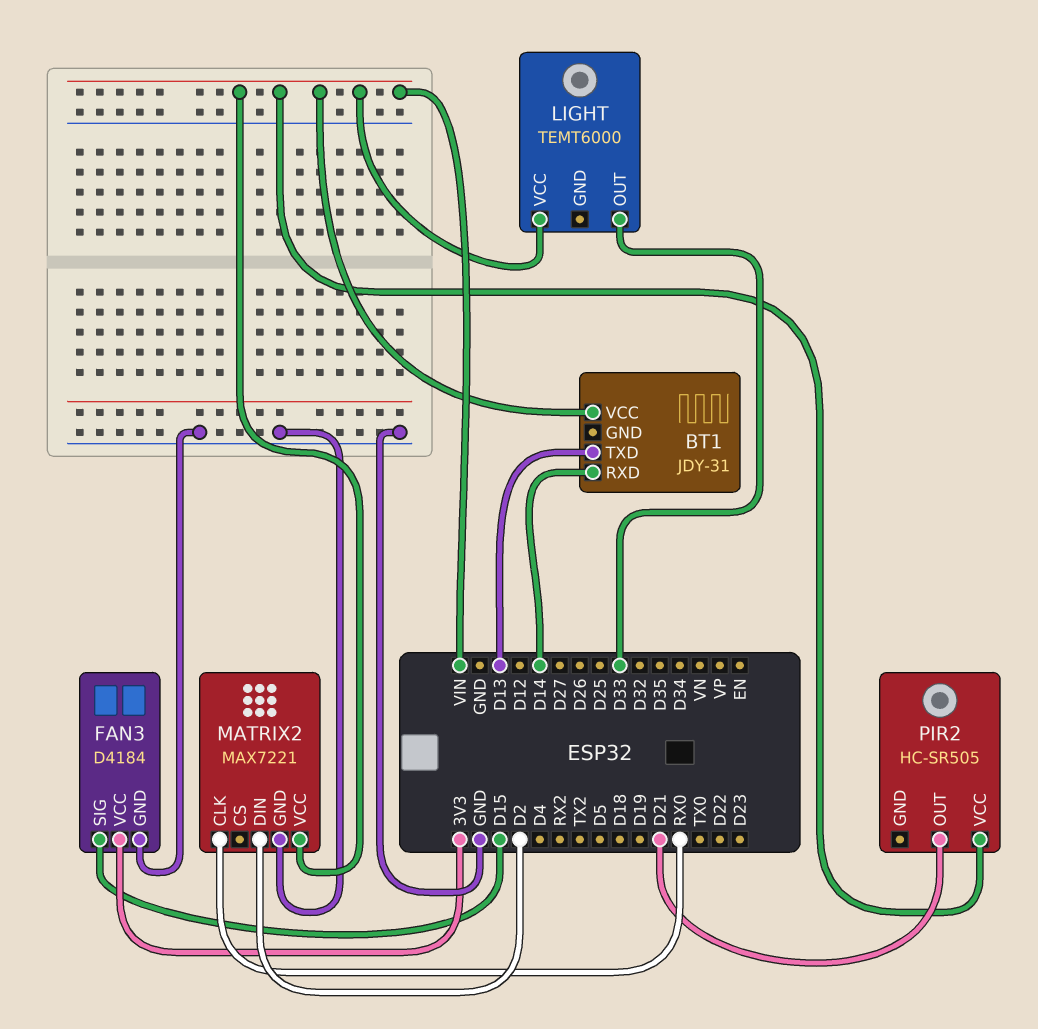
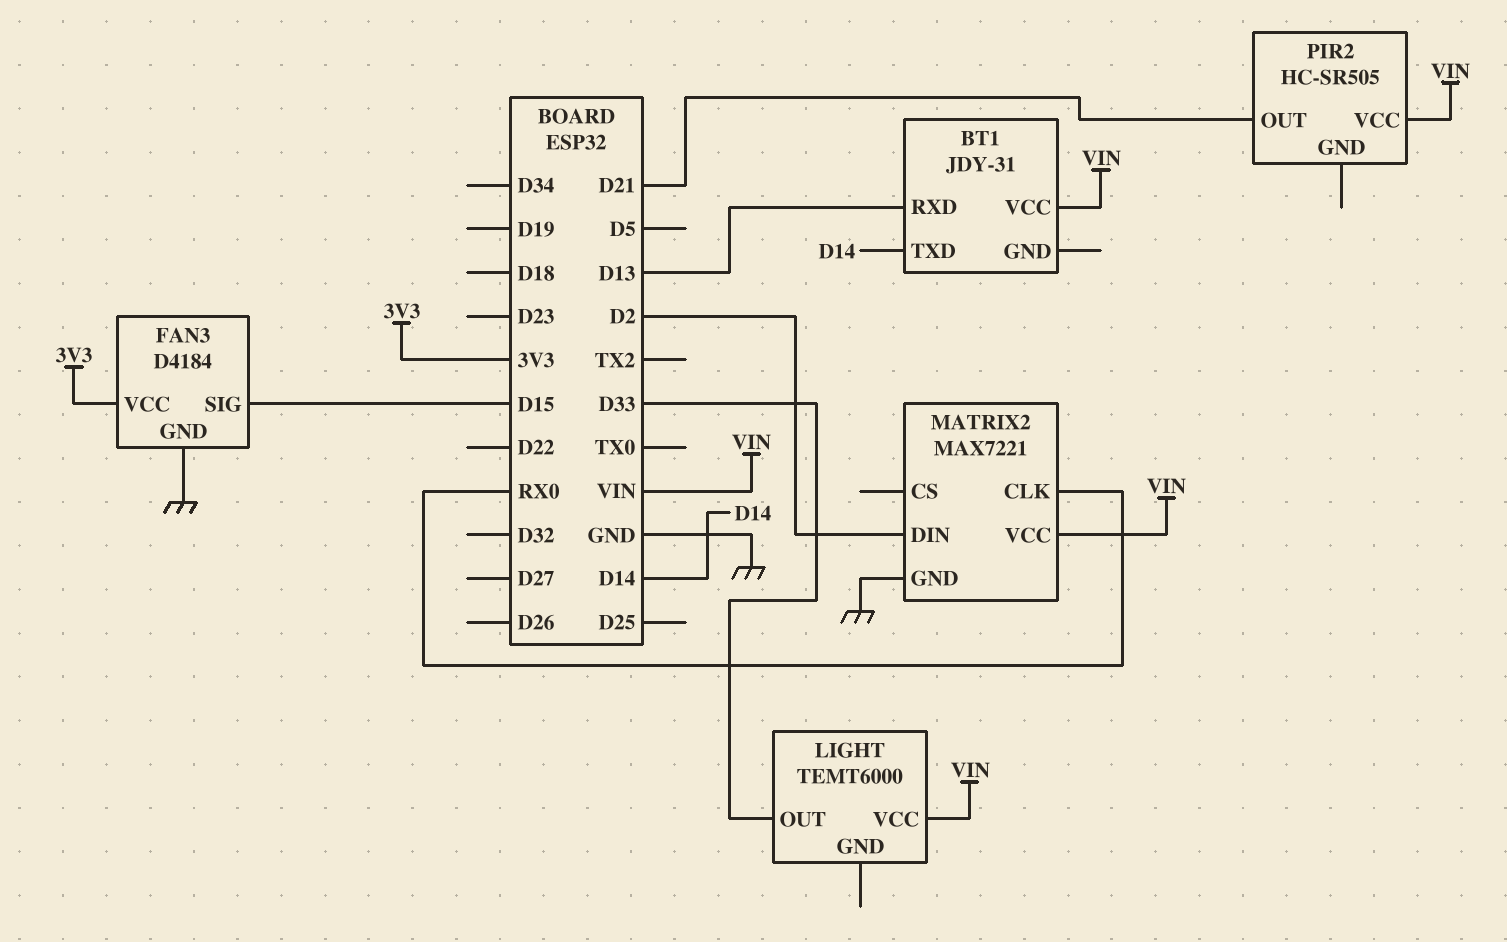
BT1 pin RXD: D14 -> D13
BT1 pin TXD: D13 -> D14

